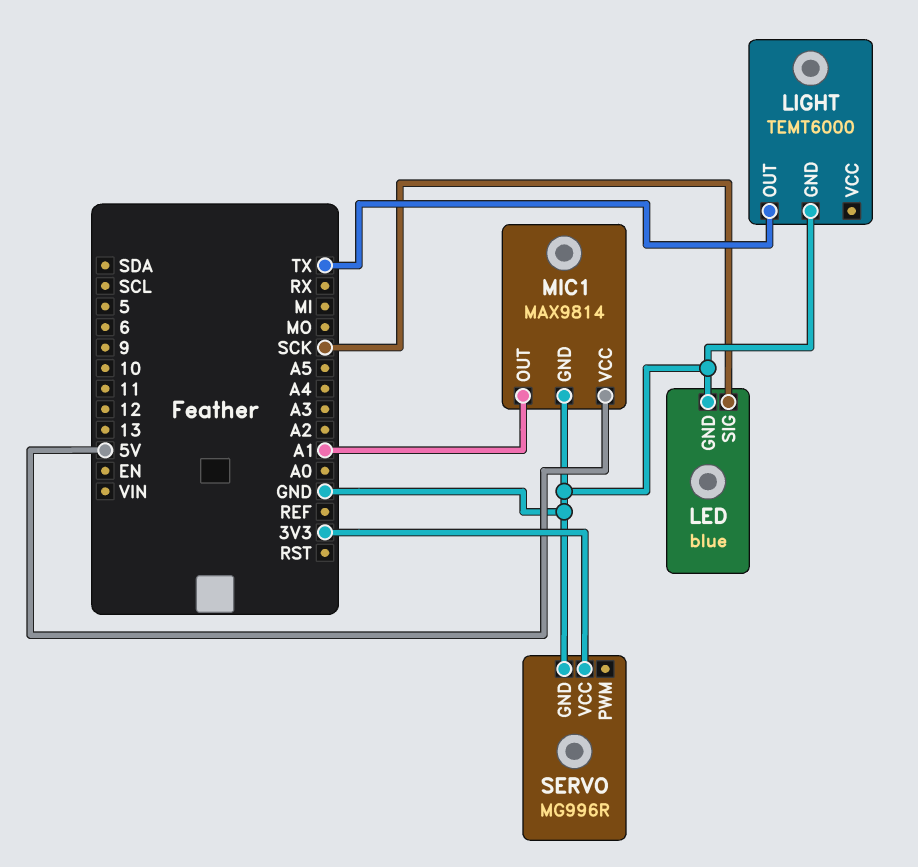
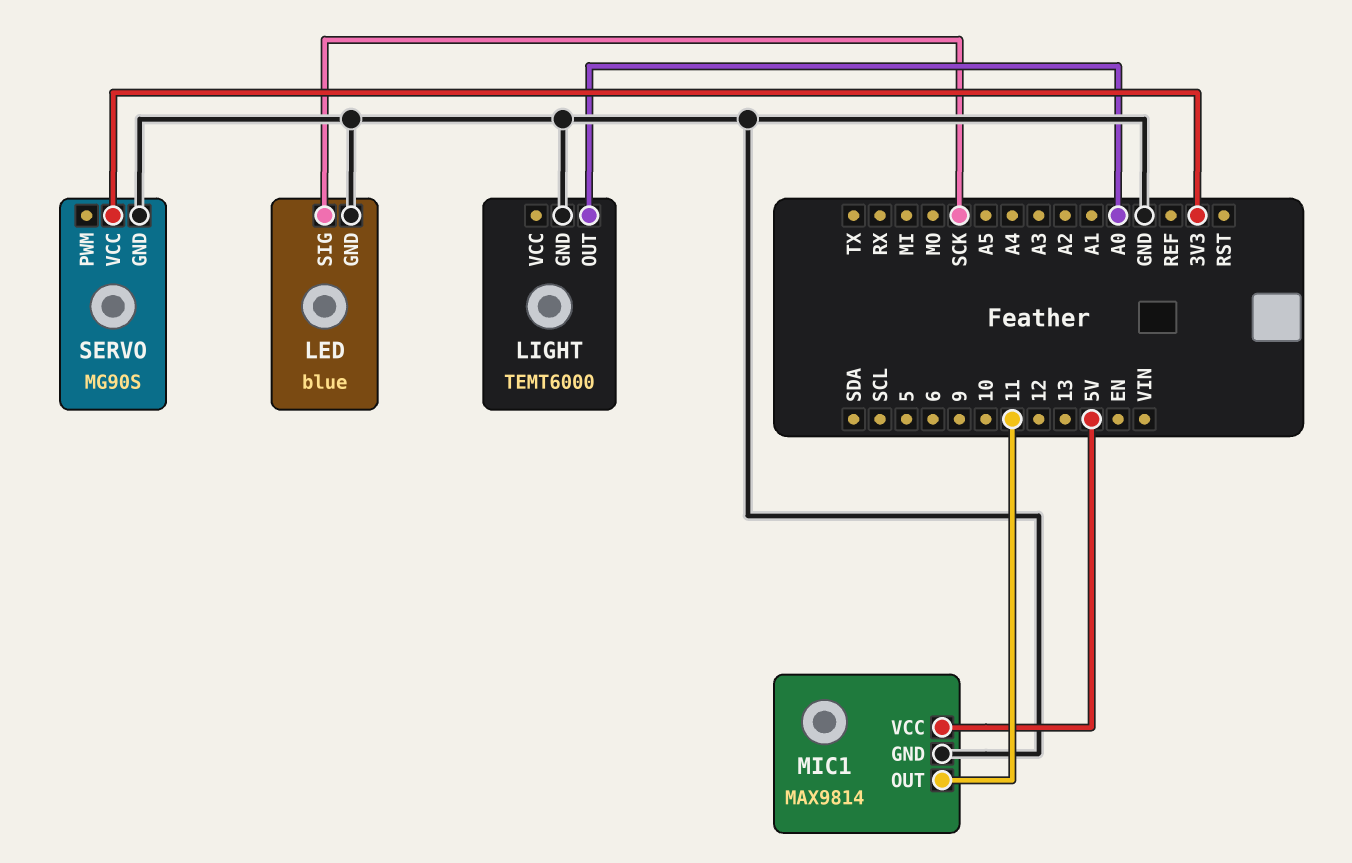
LIGHT pin OUT: TX -> A0
MIC1 pin OUT: A1 -> 11
SERVO: MG996R -> MG90S

